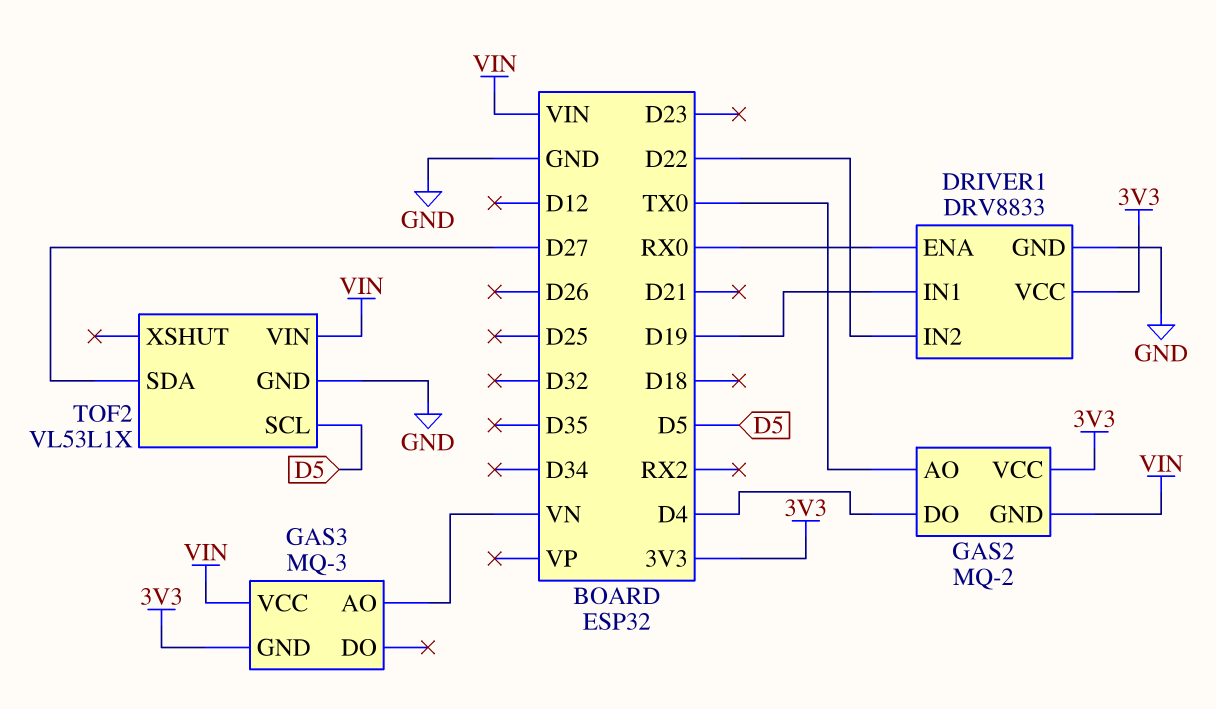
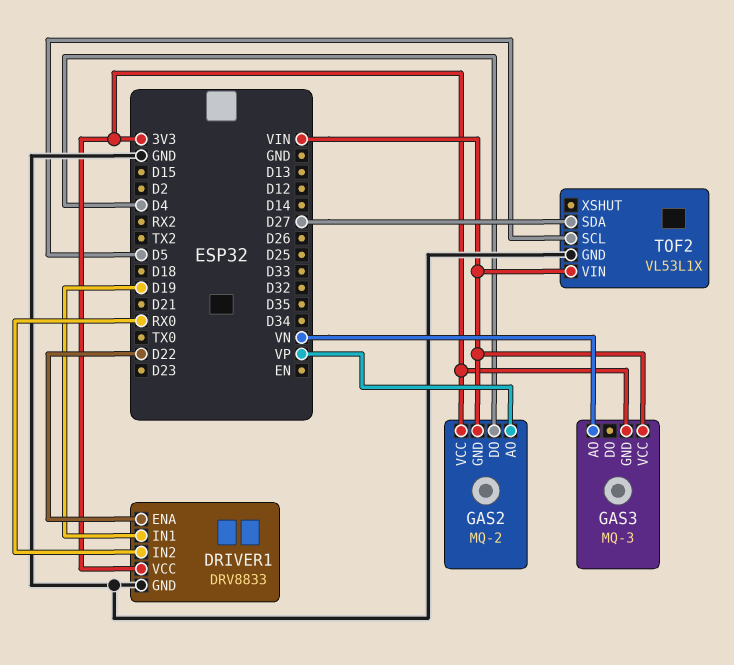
DRIVER1 pin ENA: RX0 -> D22
DRIVER1 pin IN2: D22 -> RX0
GAS2 pin AO: TX0 -> VP

